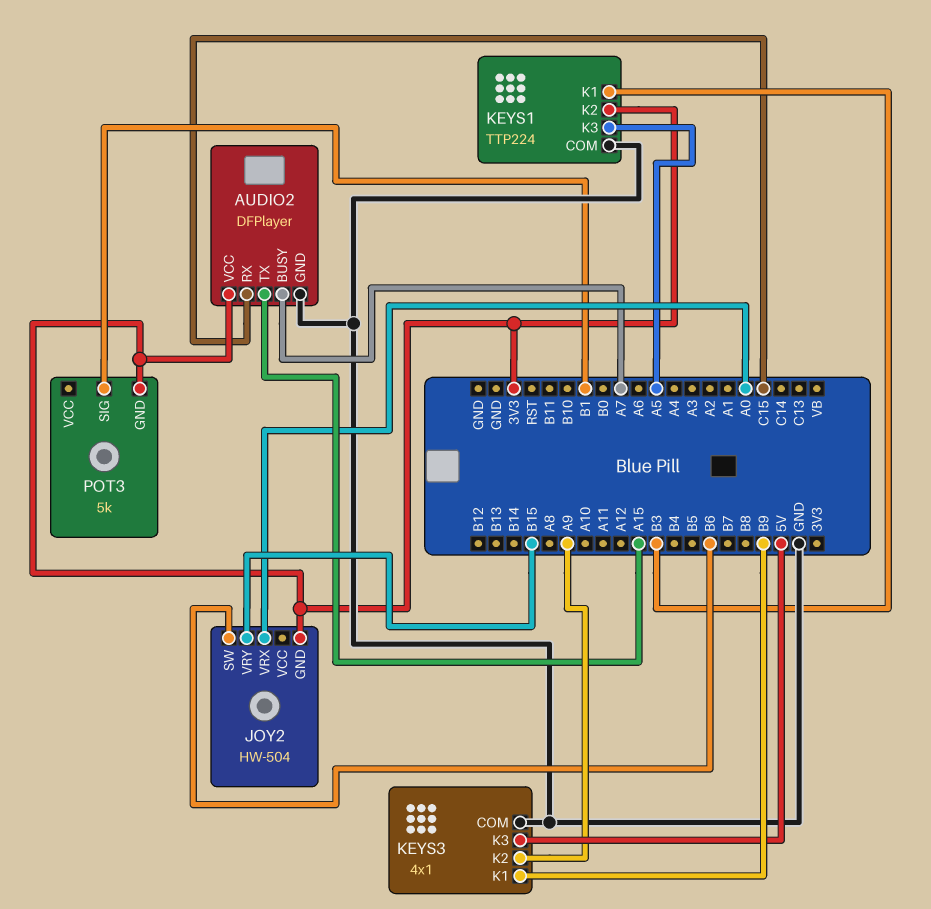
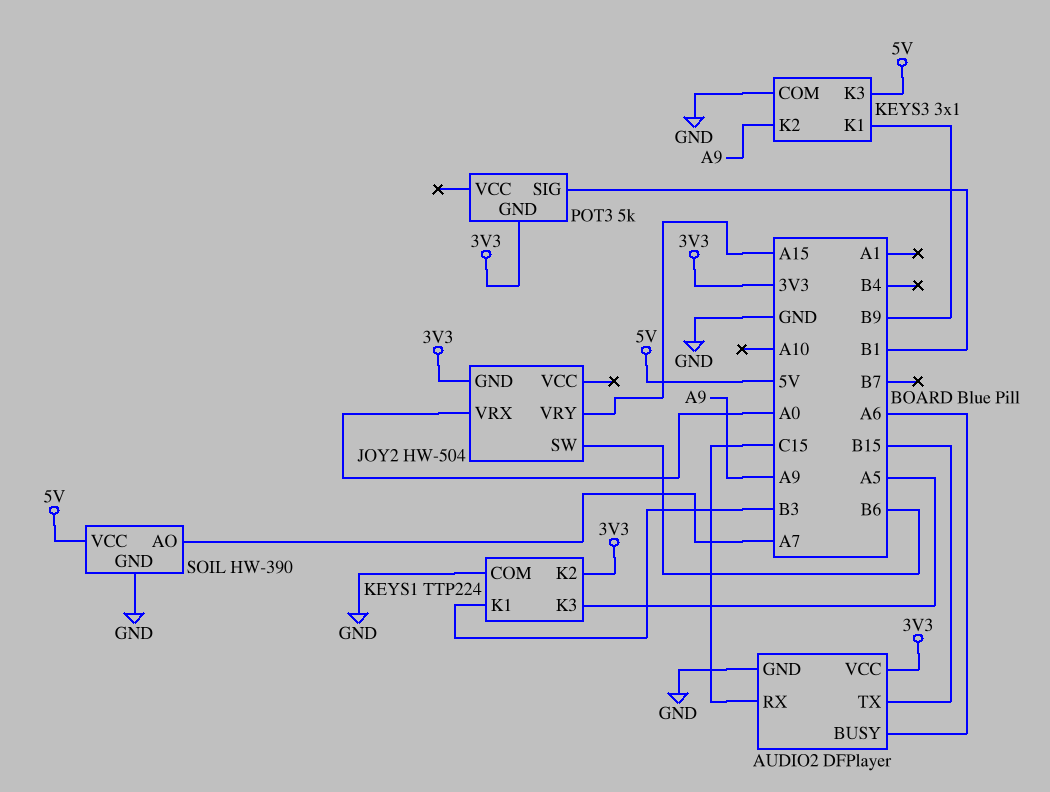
AUDIO2 pin BUSY: A7 -> A6
AUDIO2 pin TX: A15 -> B15
JOY2 pin VRY: B15 -> A15
KEYS3: 4x1 -> 3x1
SOIL: none -> HW-390
SOIL pin AO: none -> A7
SOIL pin GND: none -> GND
SOIL pin VCC: none -> 5V

